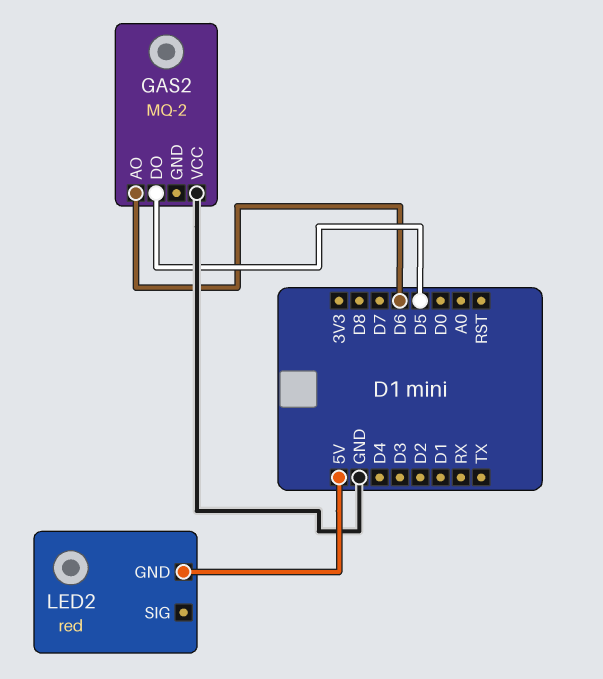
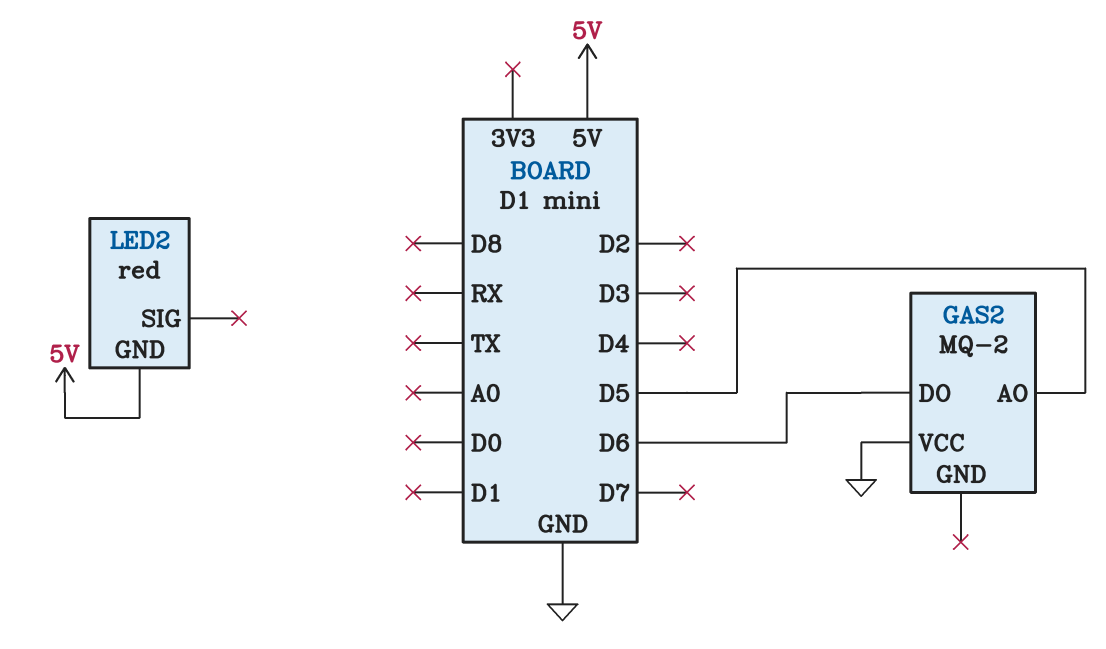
GAS2 pin AO: D6 -> D5
GAS2 pin DO: D5 -> D6

